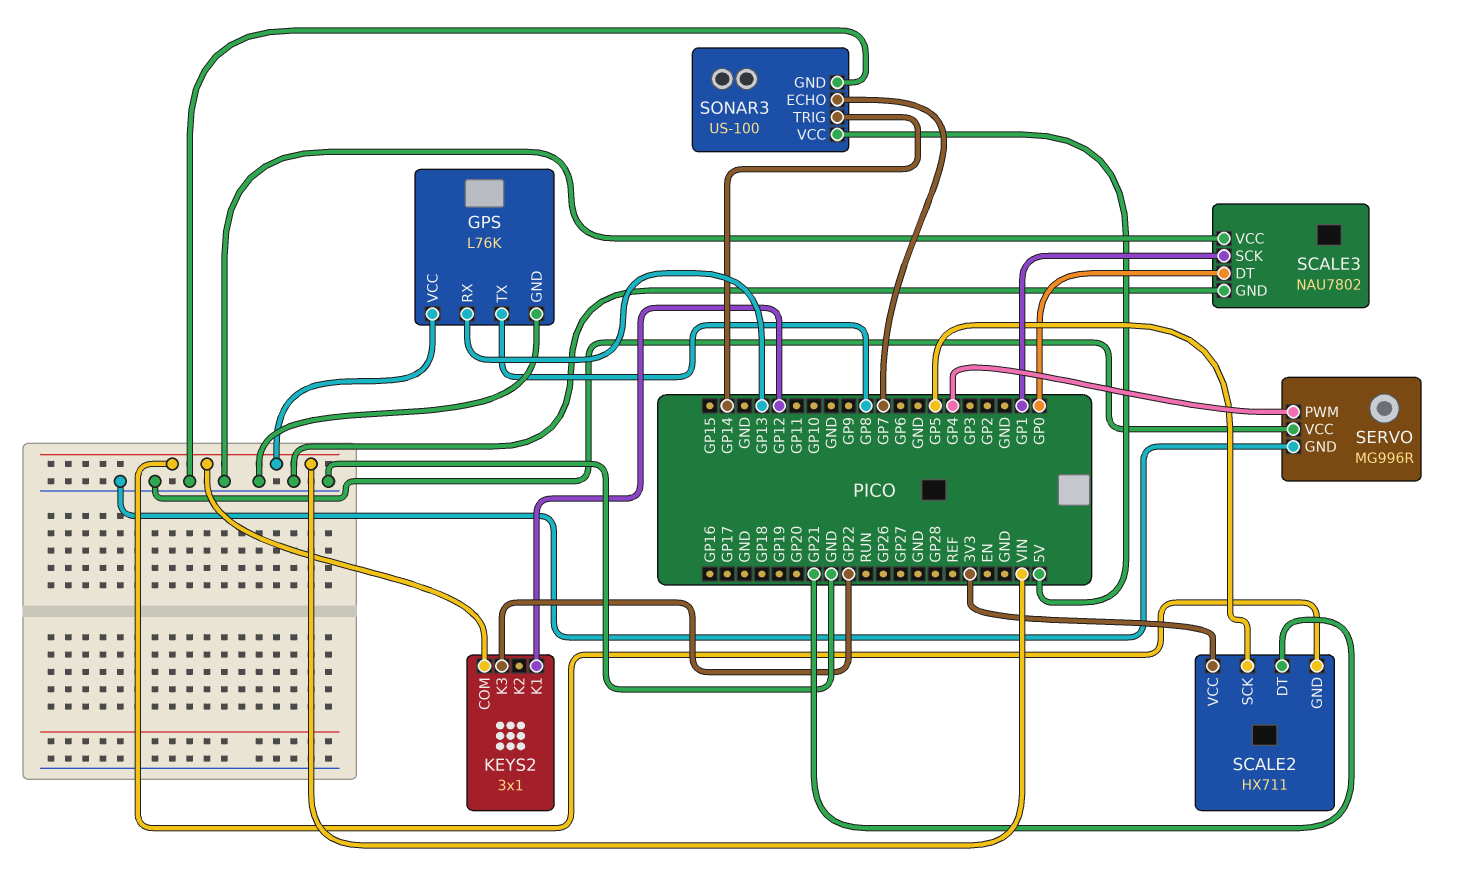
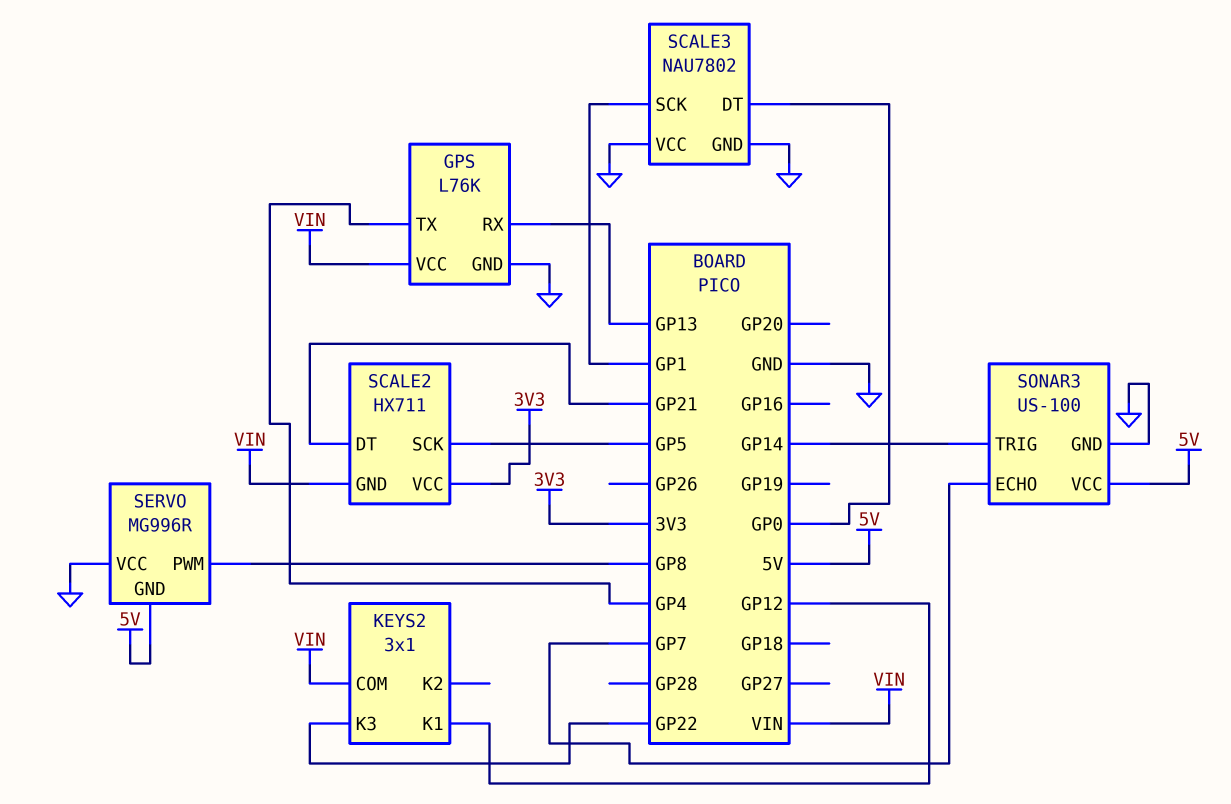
GPS pin TX: GP8 -> GP4
SERVO pin GND: GND -> 5V
SERVO pin PWM: GP4 -> GP8

